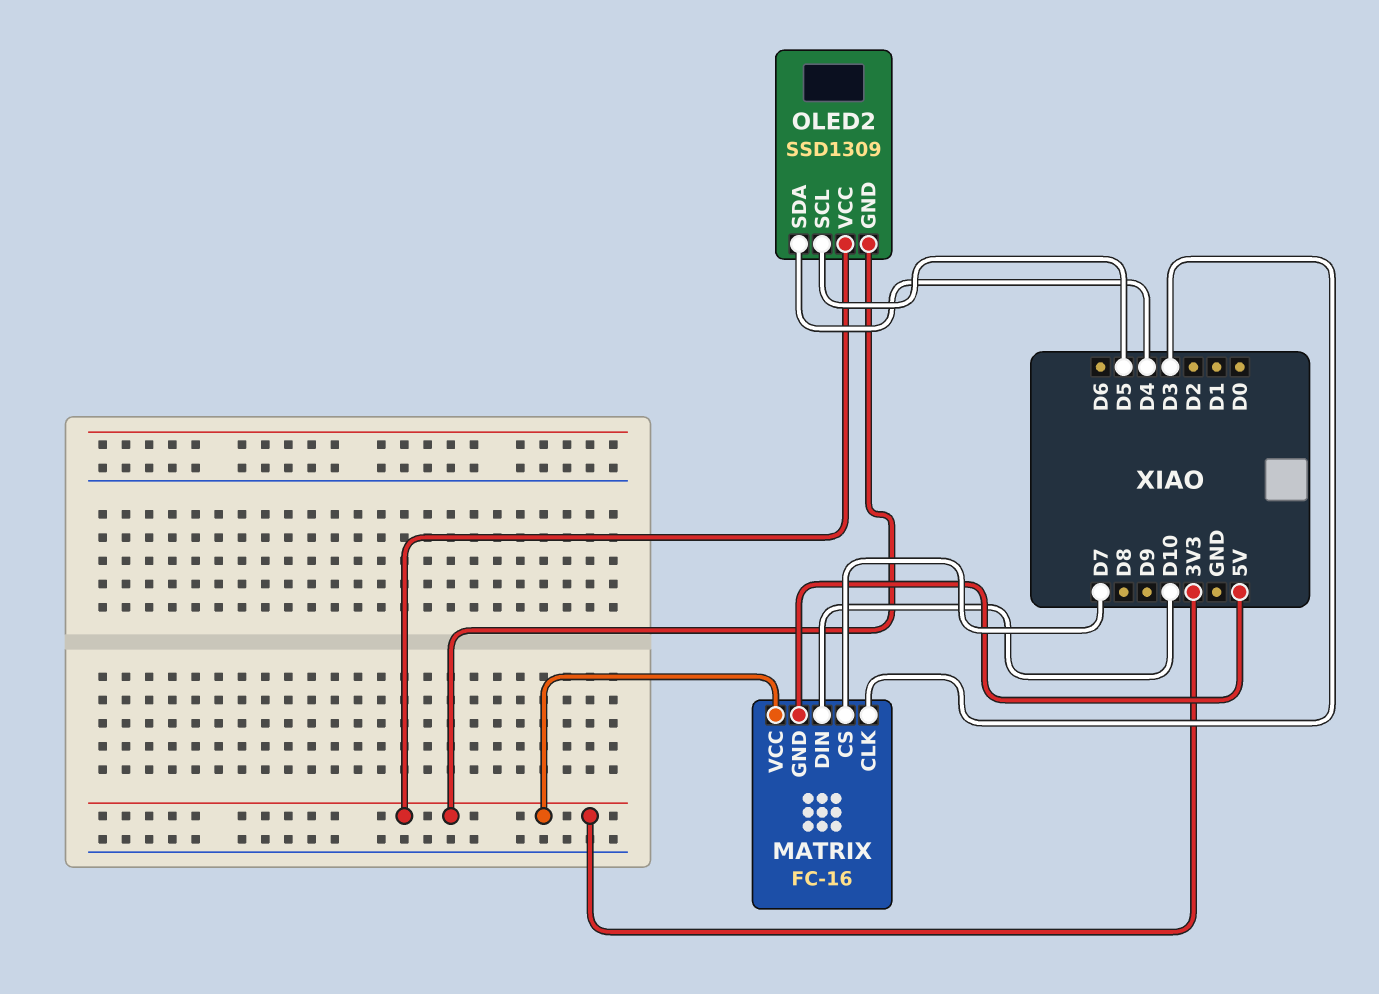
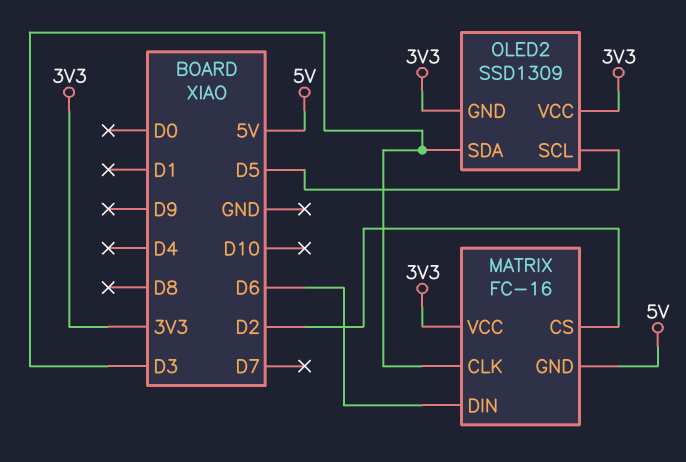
MATRIX pin CS: D7 -> D2
MATRIX pin DIN: D10 -> D6
OLED2 pin SDA: D4 -> D3

